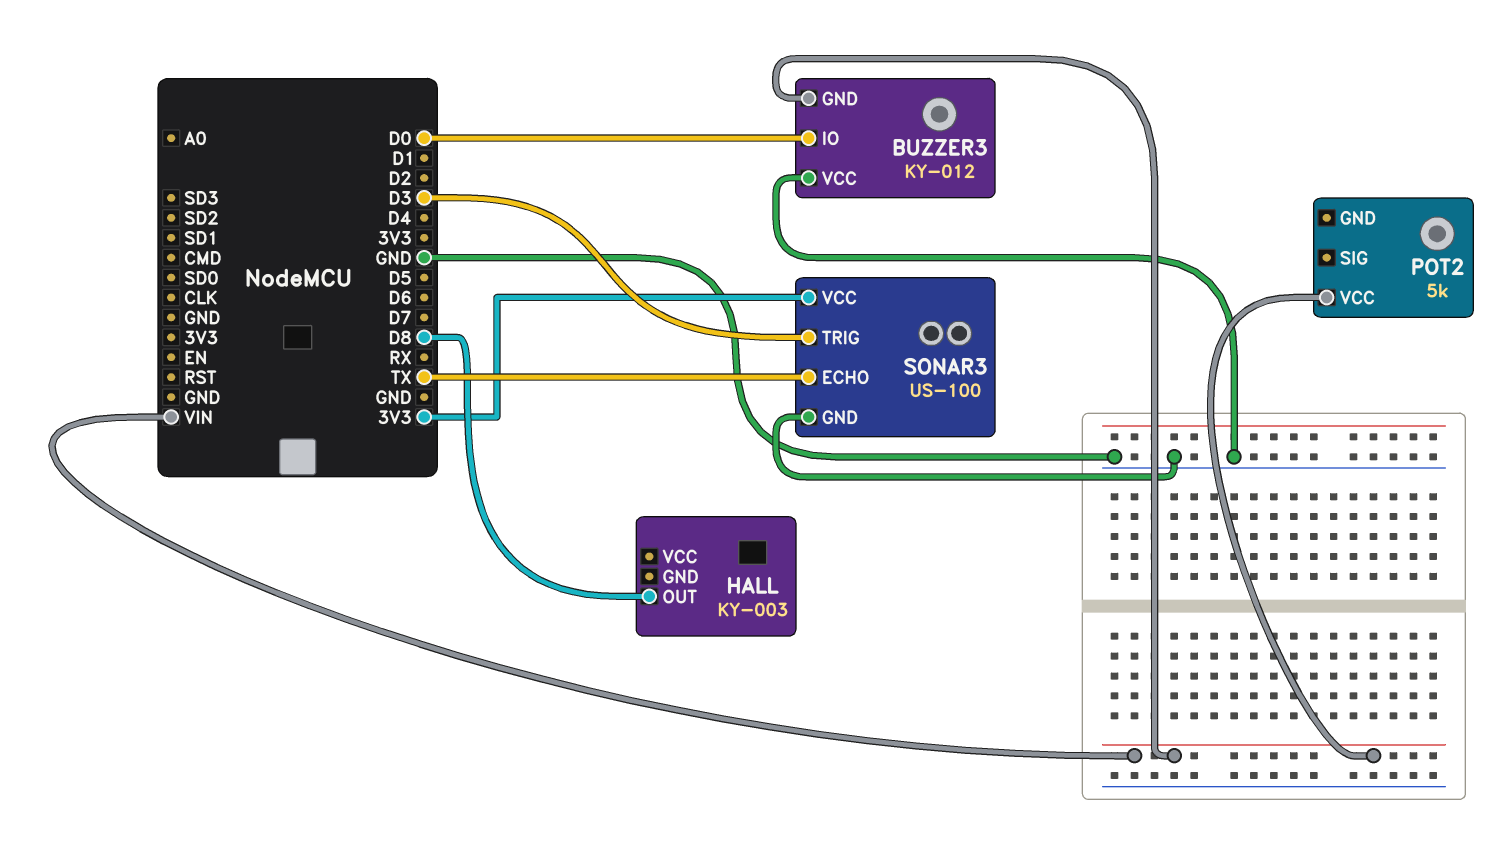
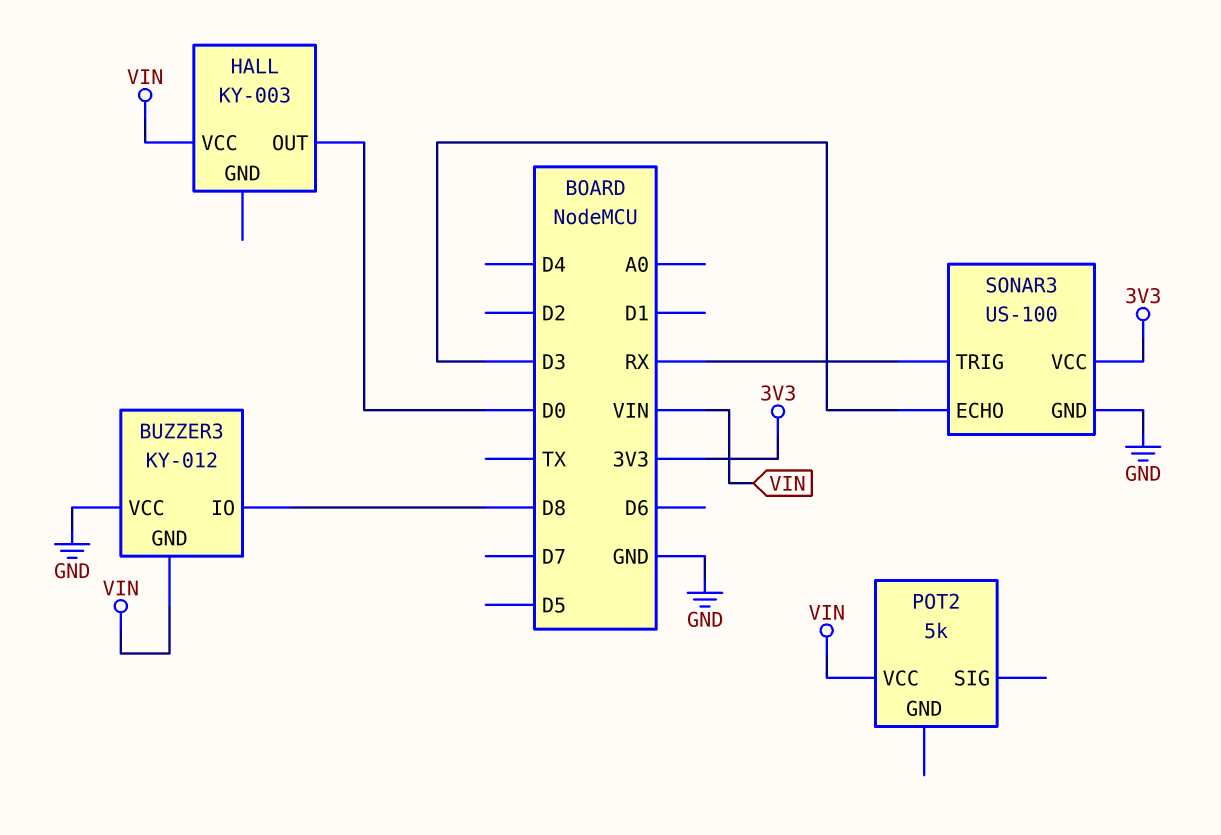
BUZZER3 pin IO: D0 -> D8
HALL pin OUT: D8 -> D0
HALL pin VCC: none -> VIN
SONAR3 pin ECHO: TX -> D3
SONAR3 pin TRIG: D3 -> RX

